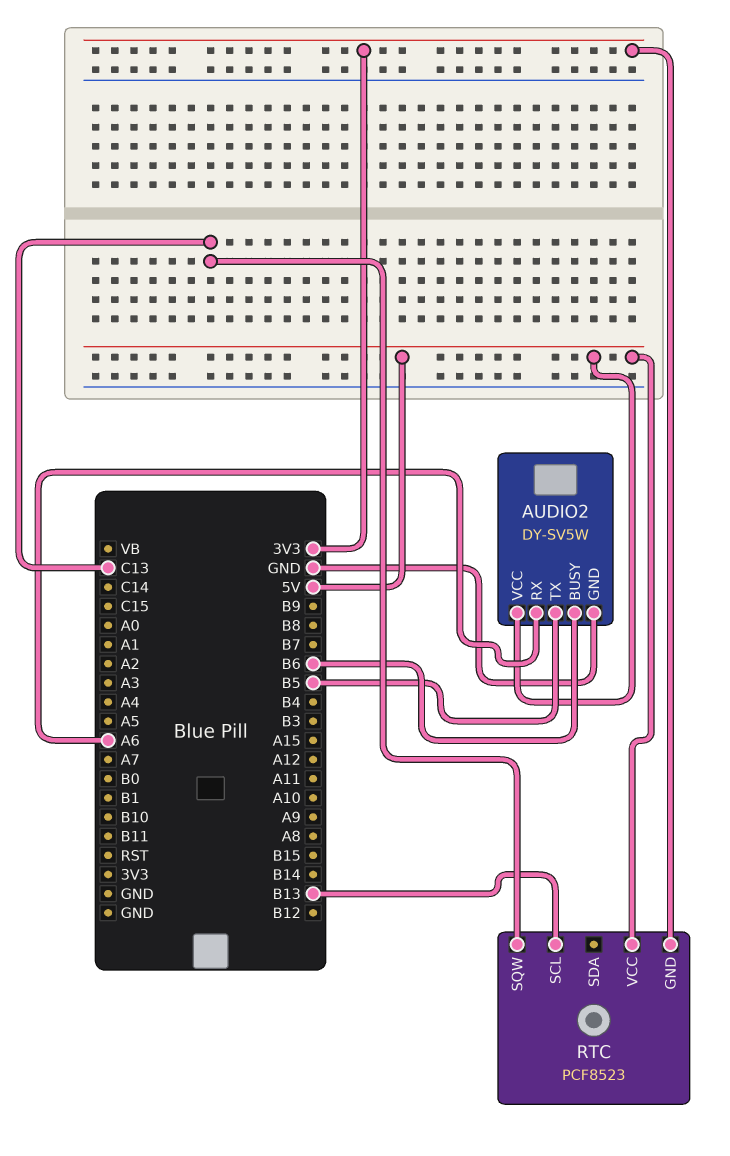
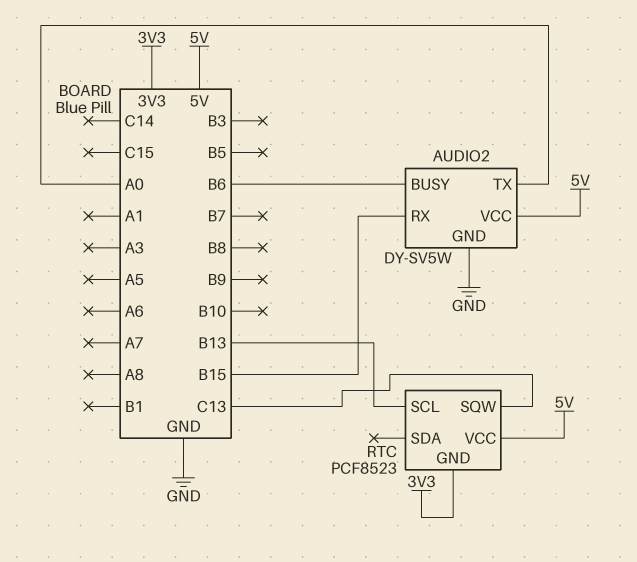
AUDIO2 pin RX: A6 -> B15
AUDIO2 pin TX: B5 -> A0

